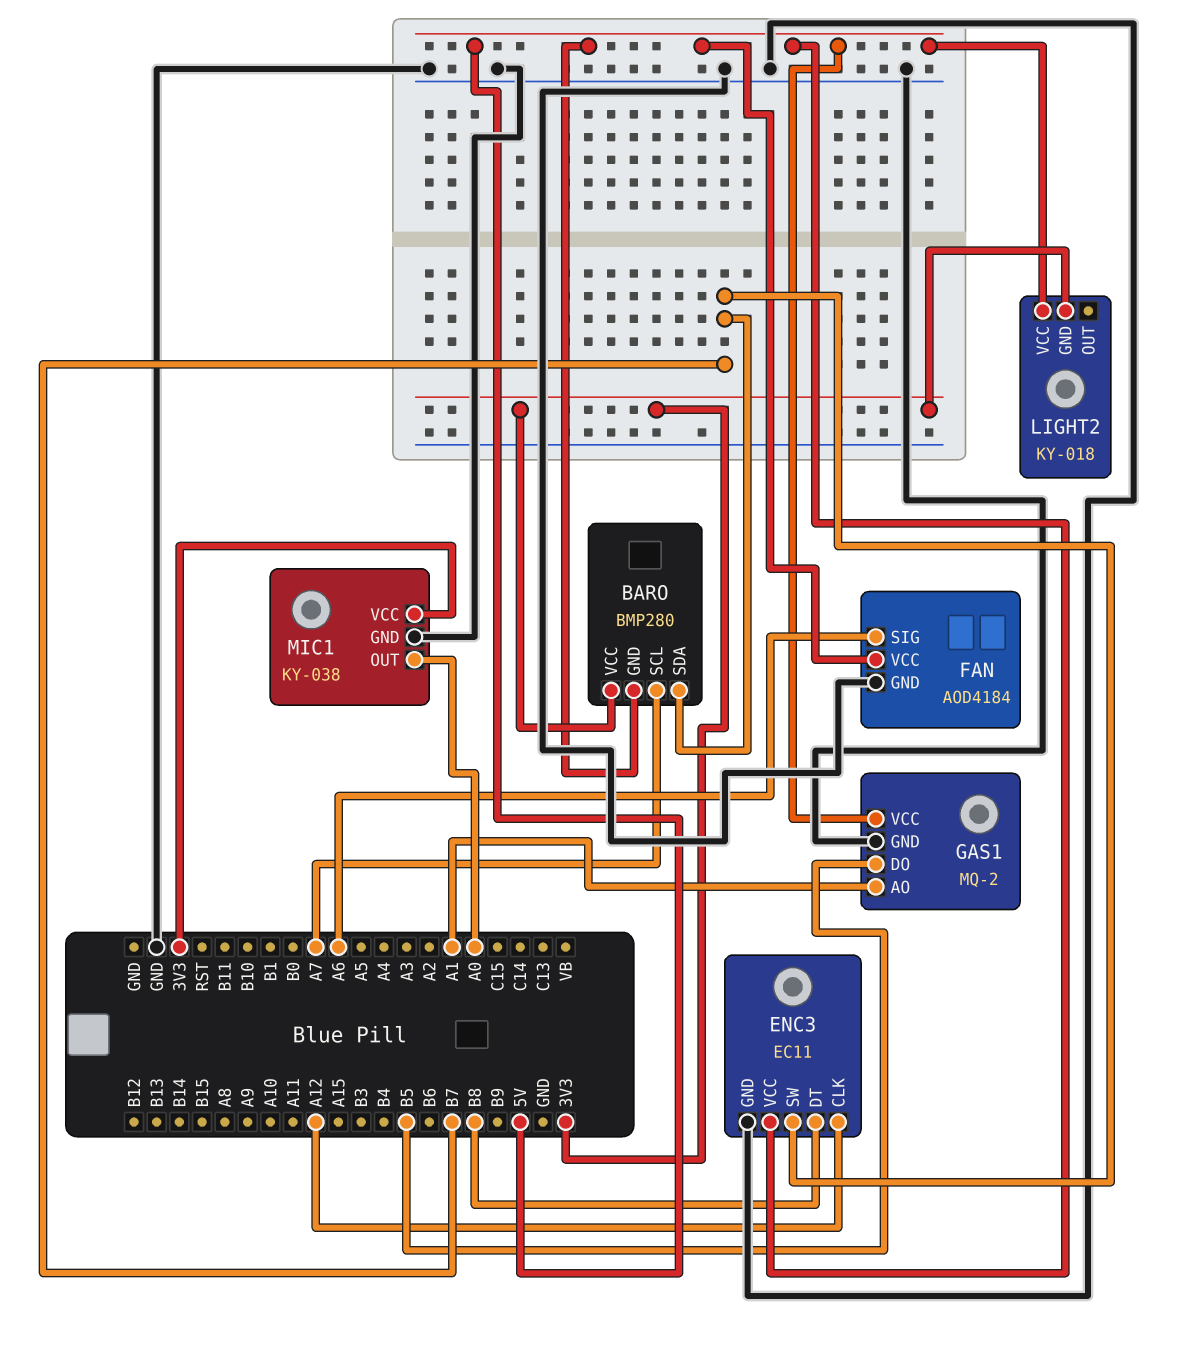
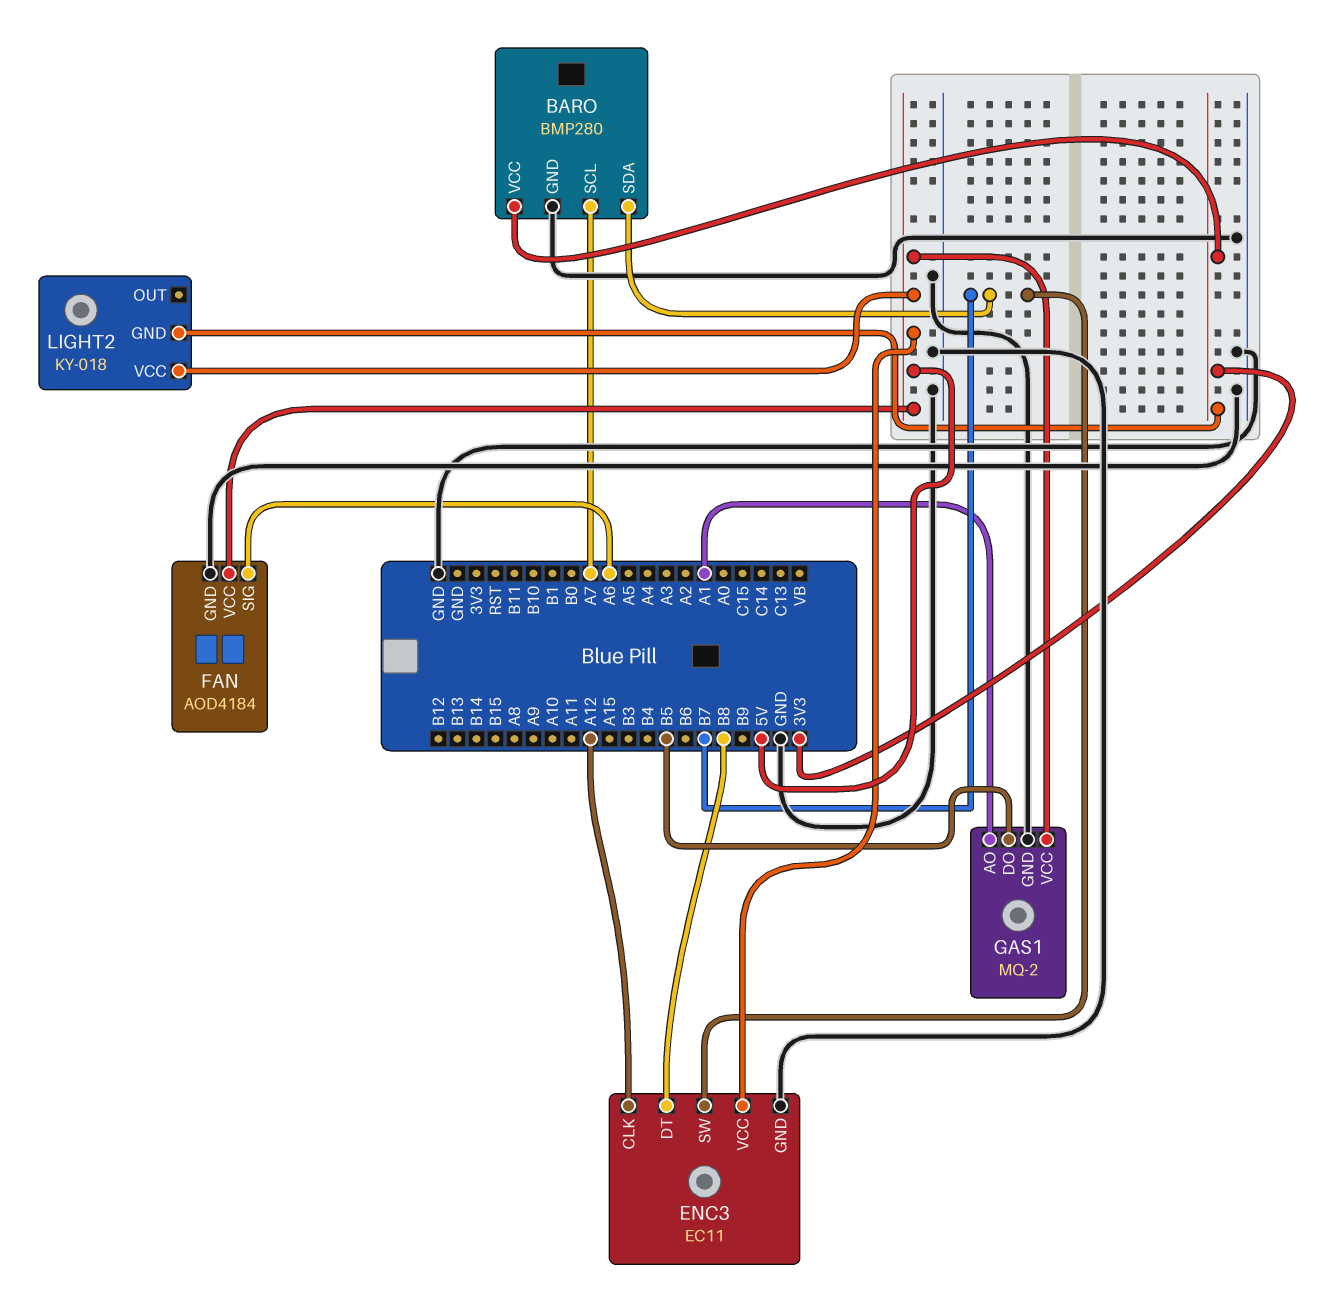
BARO pin GND: 5V -> GND
MIC1: KY-038 -> none
MIC1 pin GND: GND -> none
MIC1 pin OUT: A0 -> none
MIC1 pin VCC: 3V3 -> none

